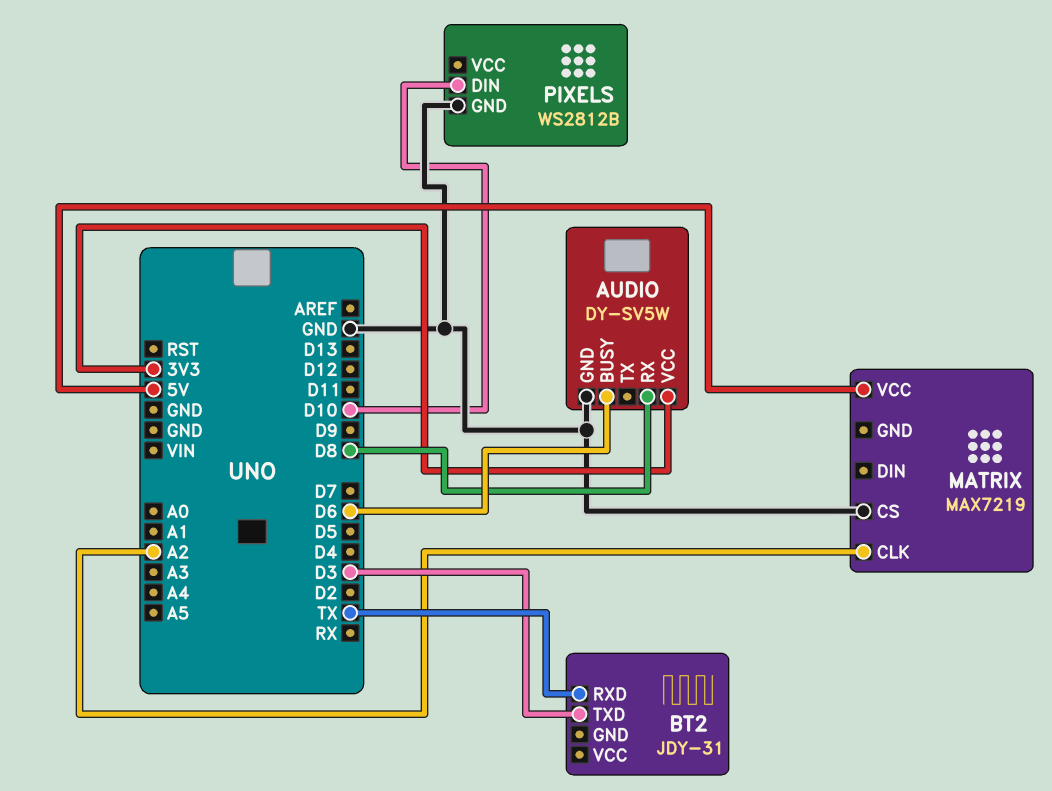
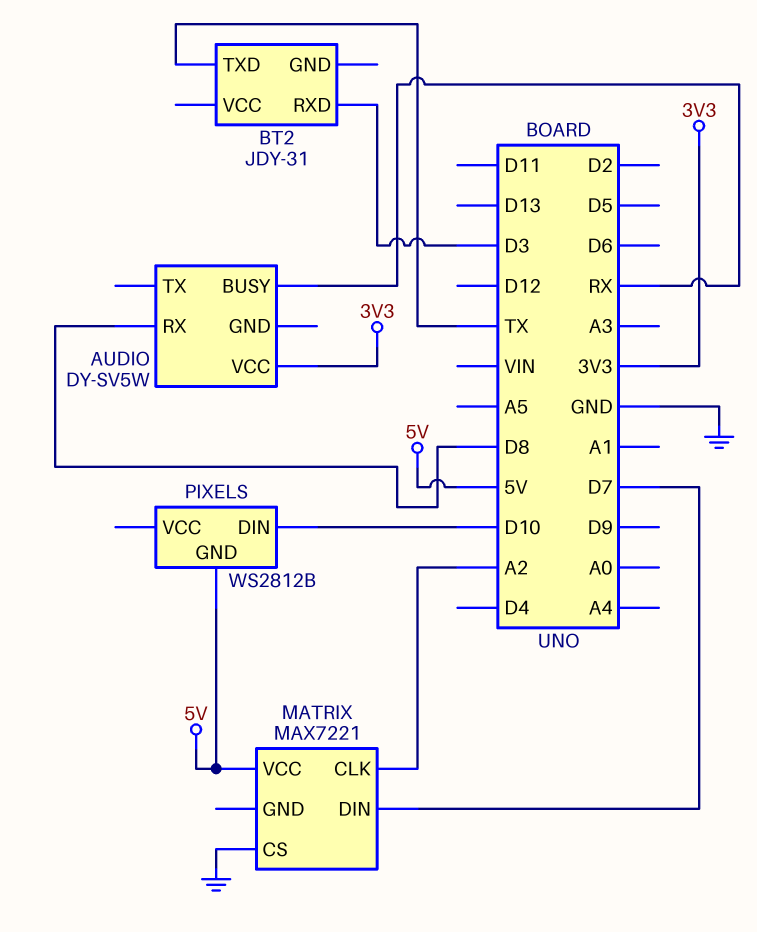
AUDIO pin BUSY: D6 -> RX
AUDIO pin GND: GND -> none
BT2 pin RXD: TX -> D3
BT2 pin TXD: D3 -> TX
MATRIX: MAX7219 -> MAX7221
MATRIX pin DIN: none -> D7
PIXELS pin GND: GND -> 5V

